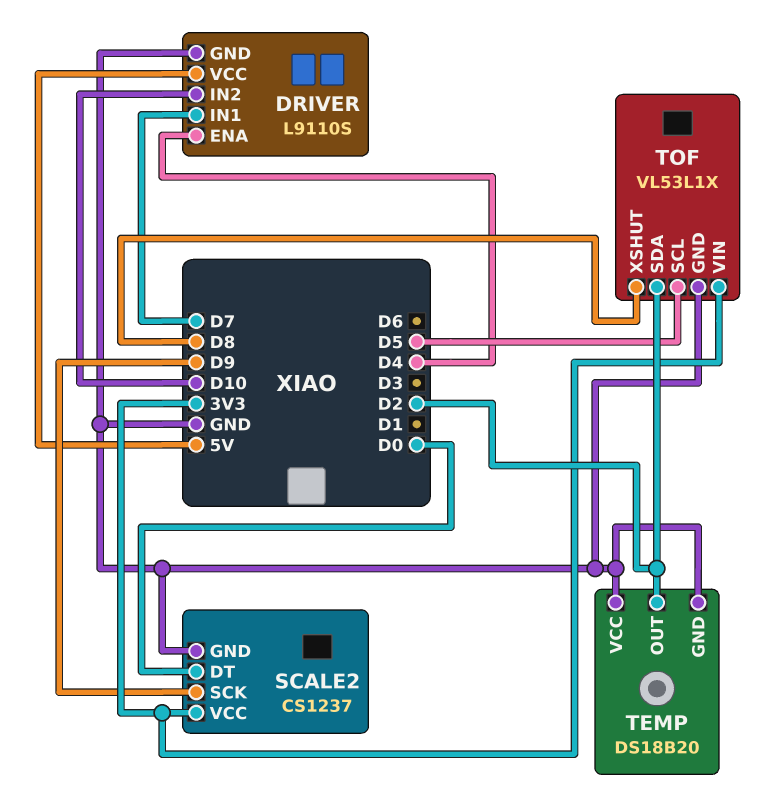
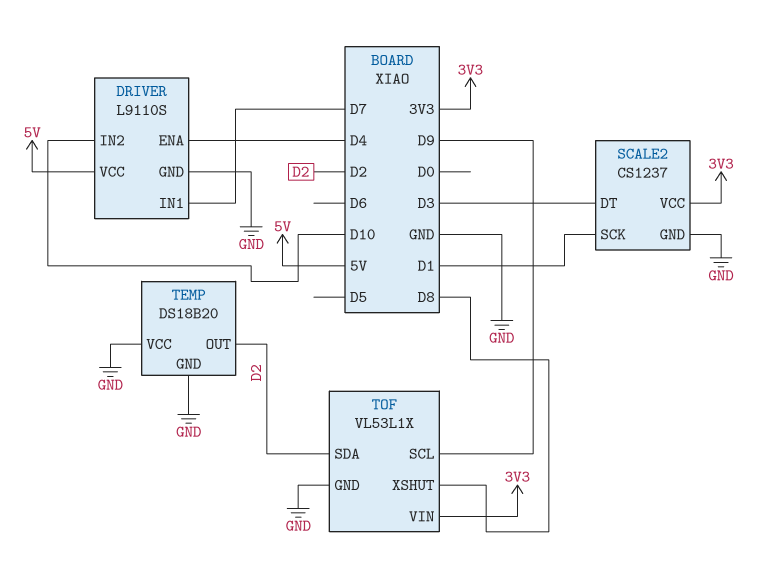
SCALE2 pin DT: D0 -> D3
SCALE2 pin SCK: D9 -> D1
TOF pin SCL: D5 -> D9

